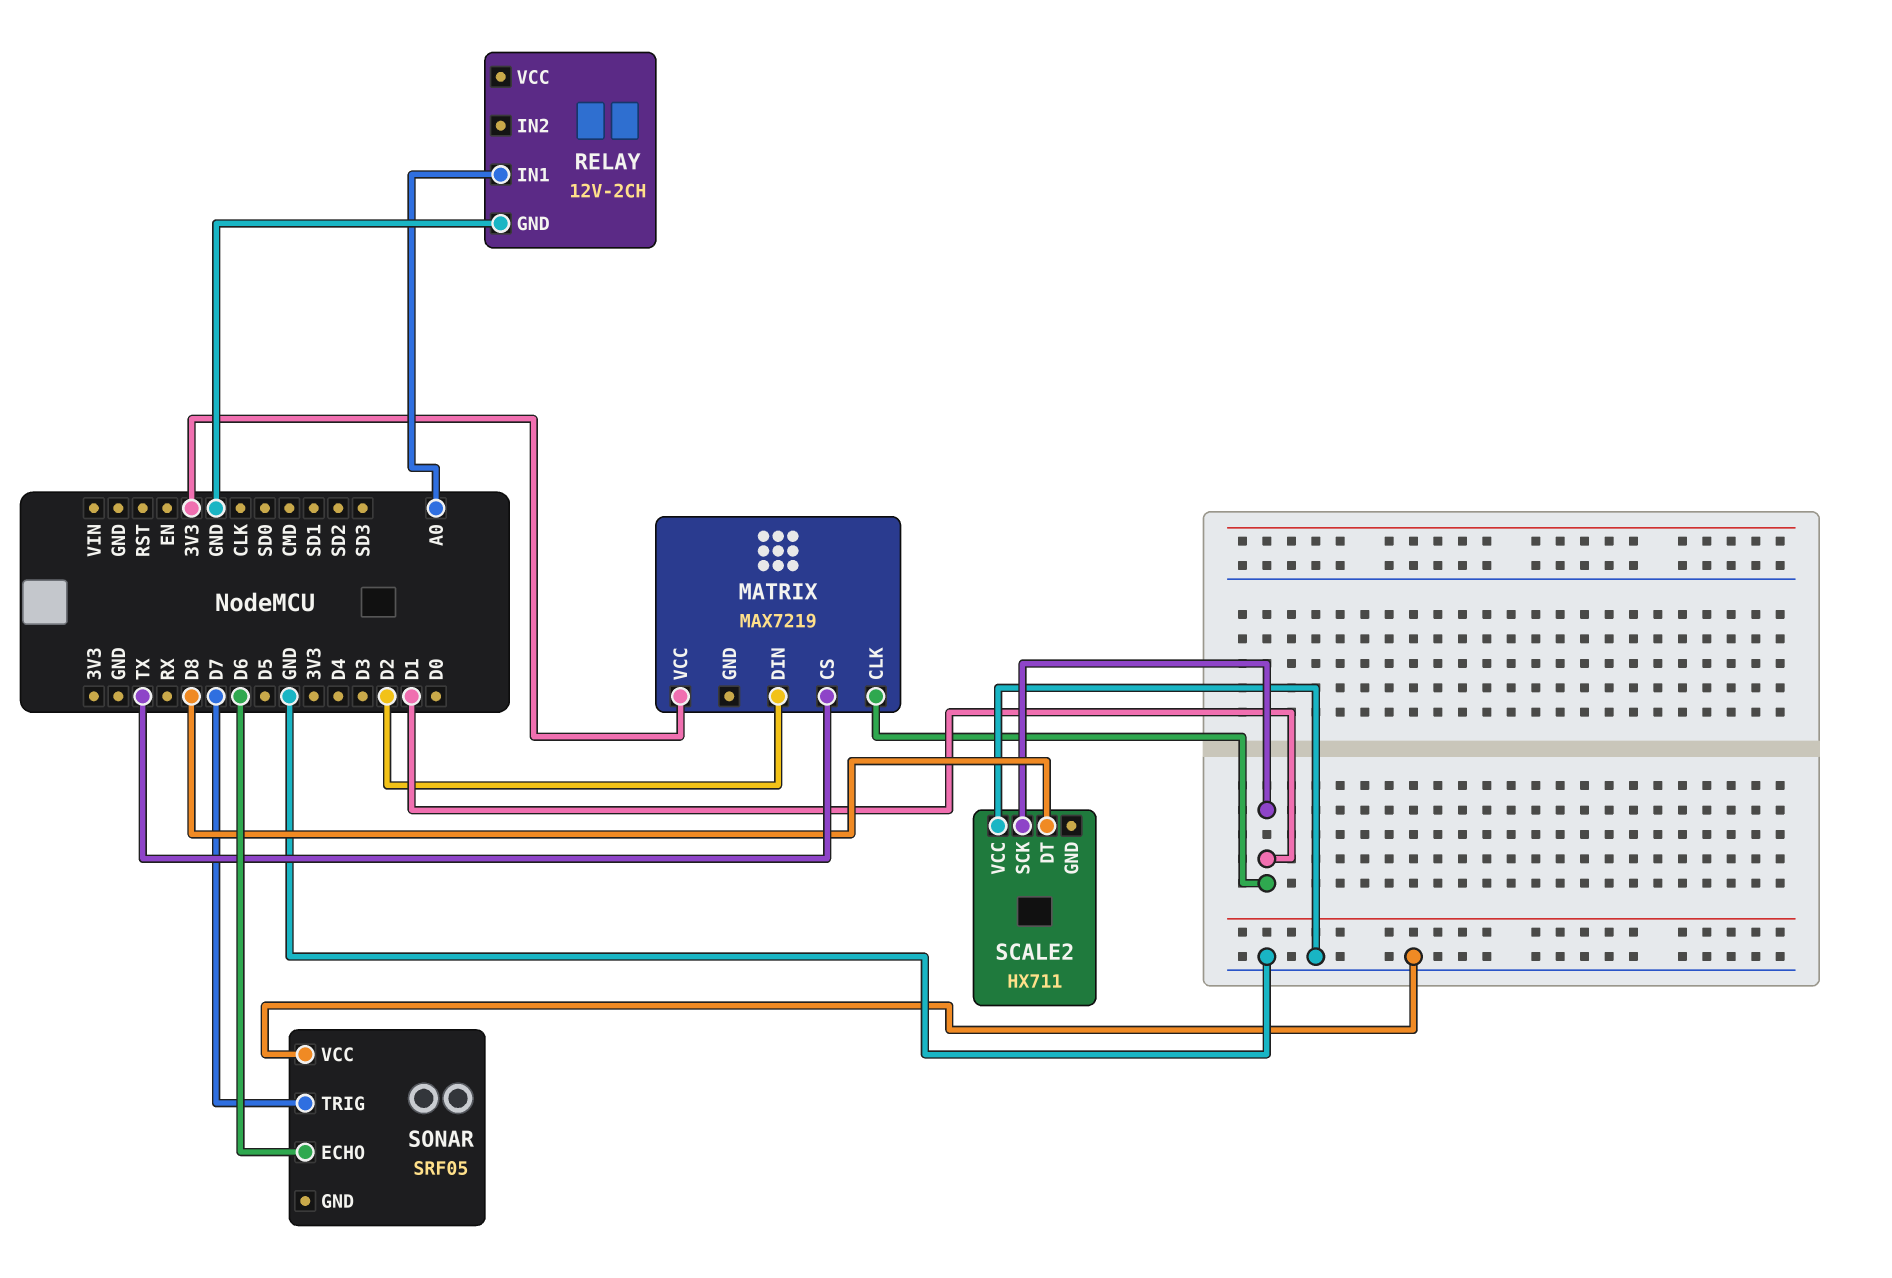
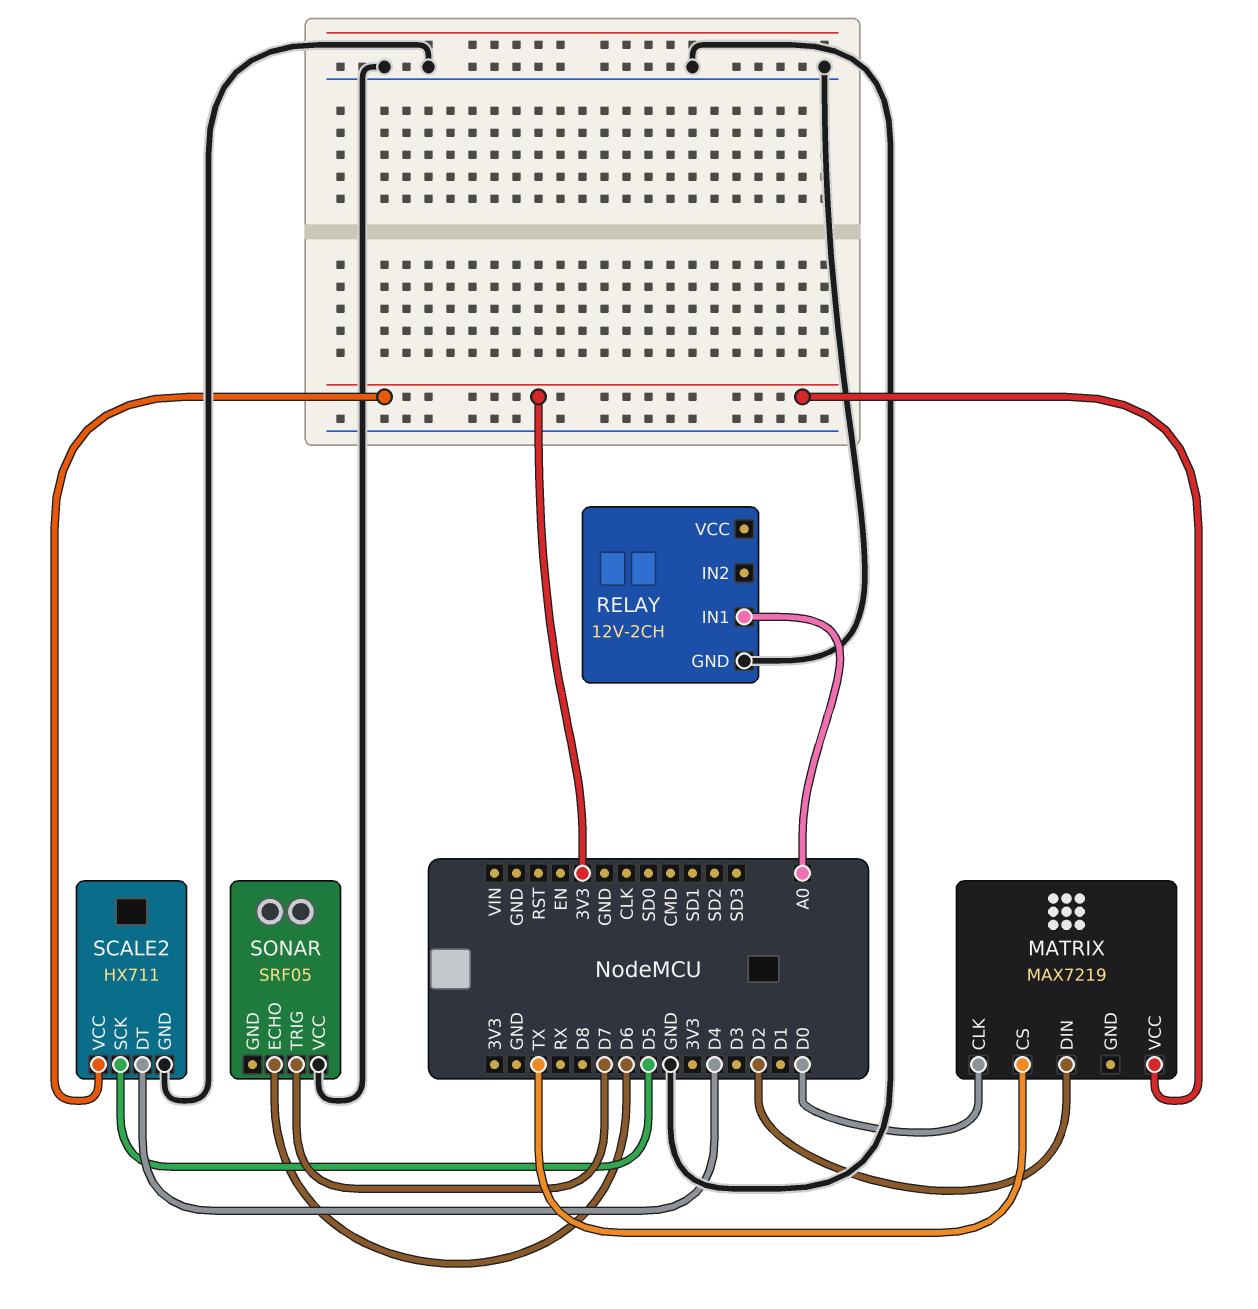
MATRIX pin CLK: D1 -> D0
SCALE2 pin DT: D8 -> D4
SCALE2 pin GND: none -> GND
SCALE2 pin SCK: D1 -> D5
SCALE2 pin VCC: GND -> 3V3

